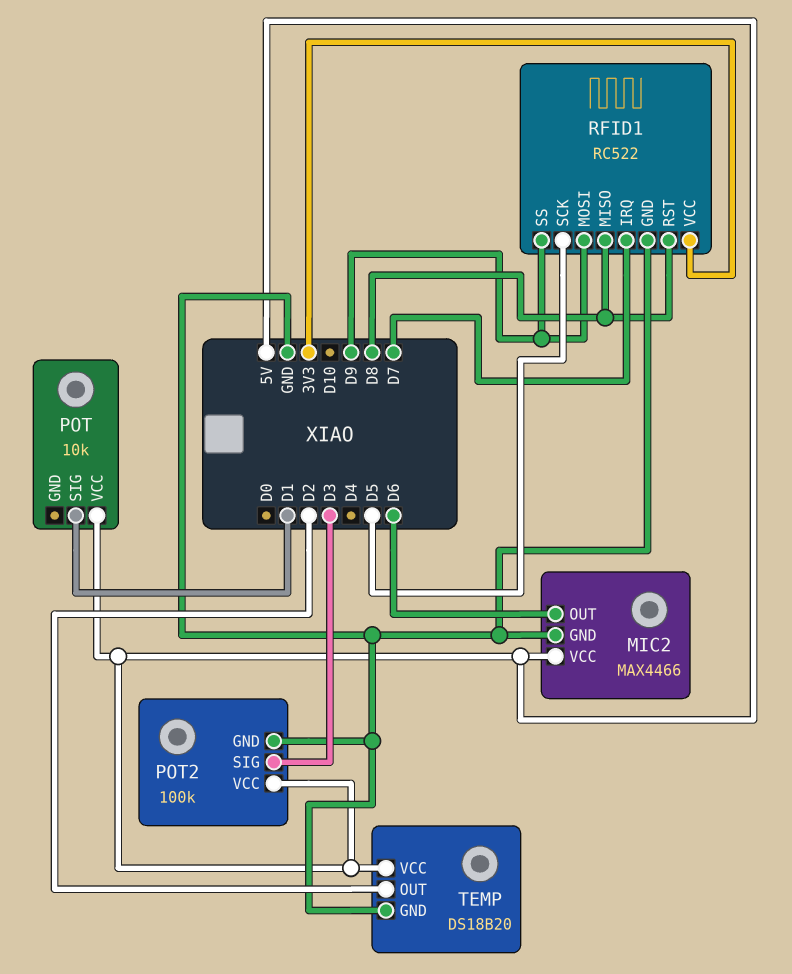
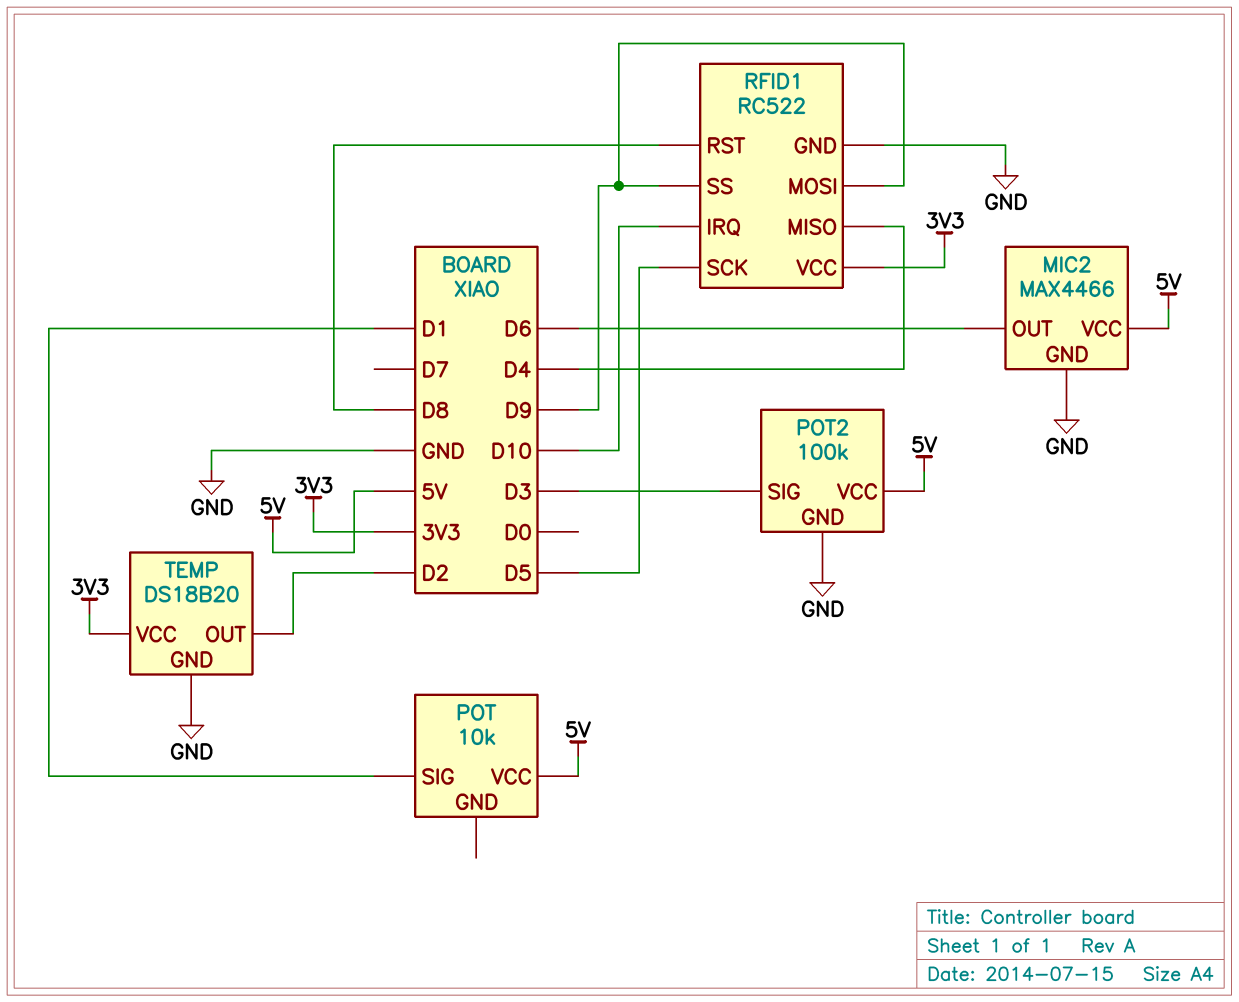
RFID1 pin IRQ: D7 -> D10
RFID1 pin MISO: D8 -> D4
TEMP pin VCC: 5V -> 3V3

